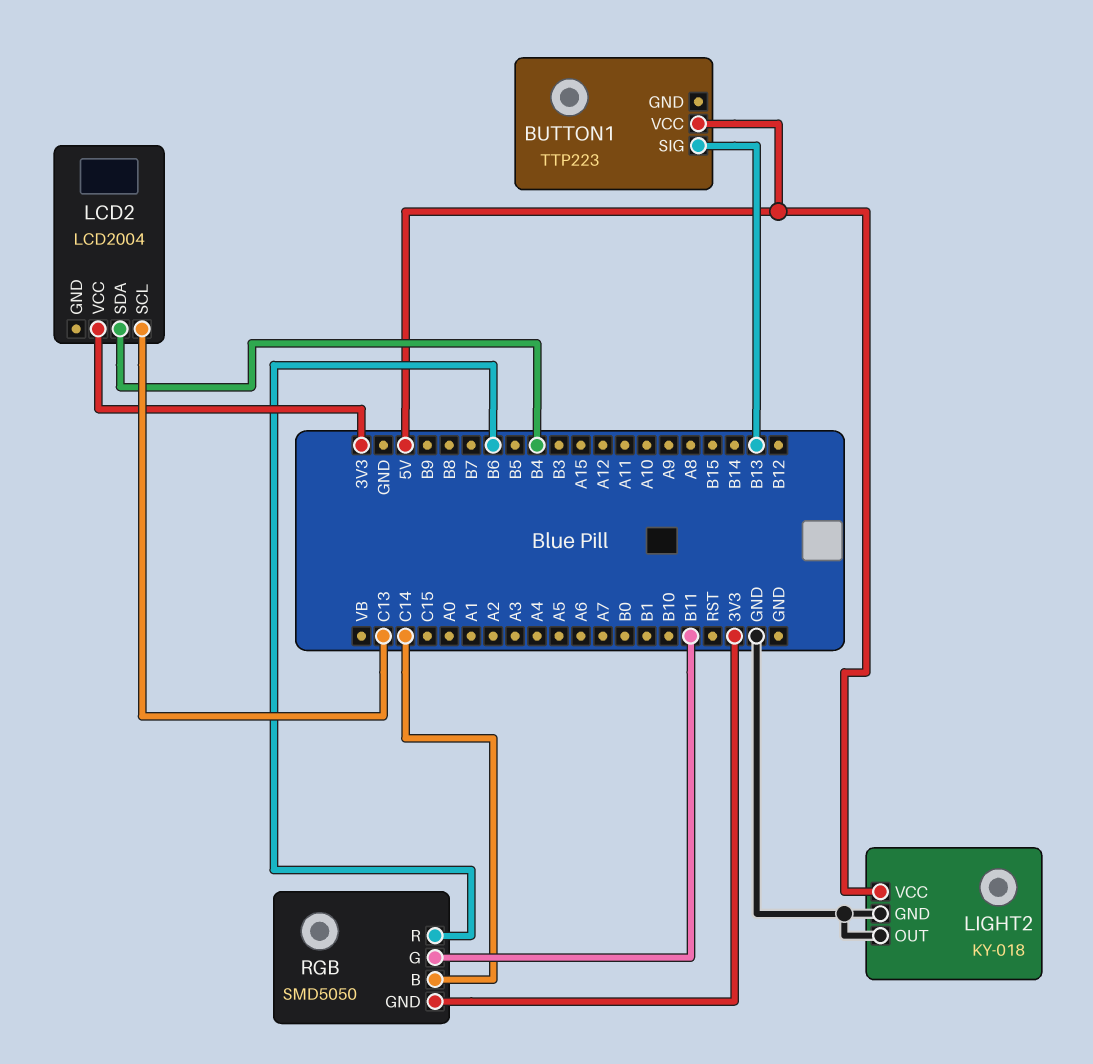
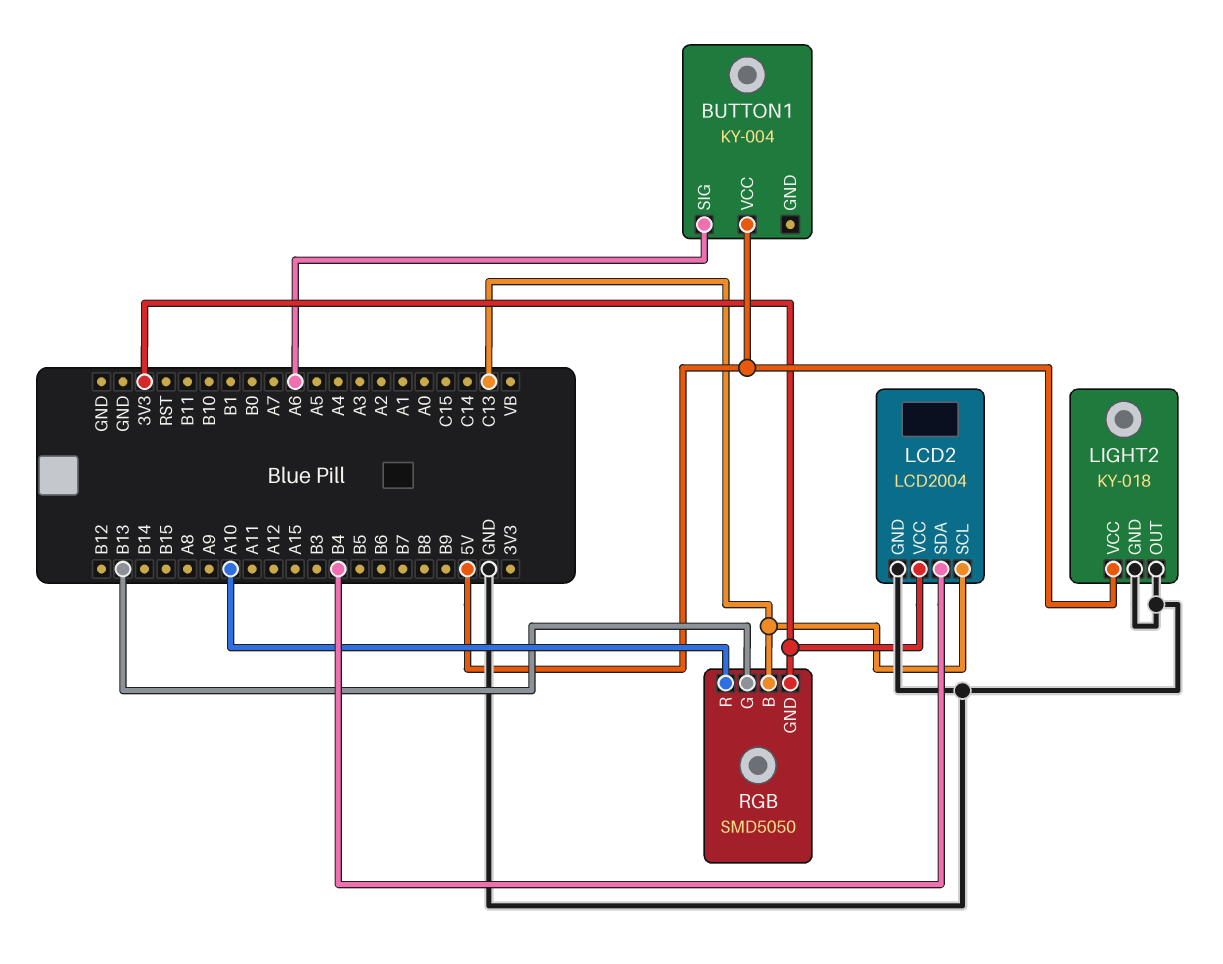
BUTTON1: TTP223 -> KY-004
BUTTON1 pin SIG: B13 -> A6
LCD2 pin GND: none -> GND
RGB pin B: C14 -> C13
RGB pin G: B11 -> B13
RGB pin R: B6 -> A10

